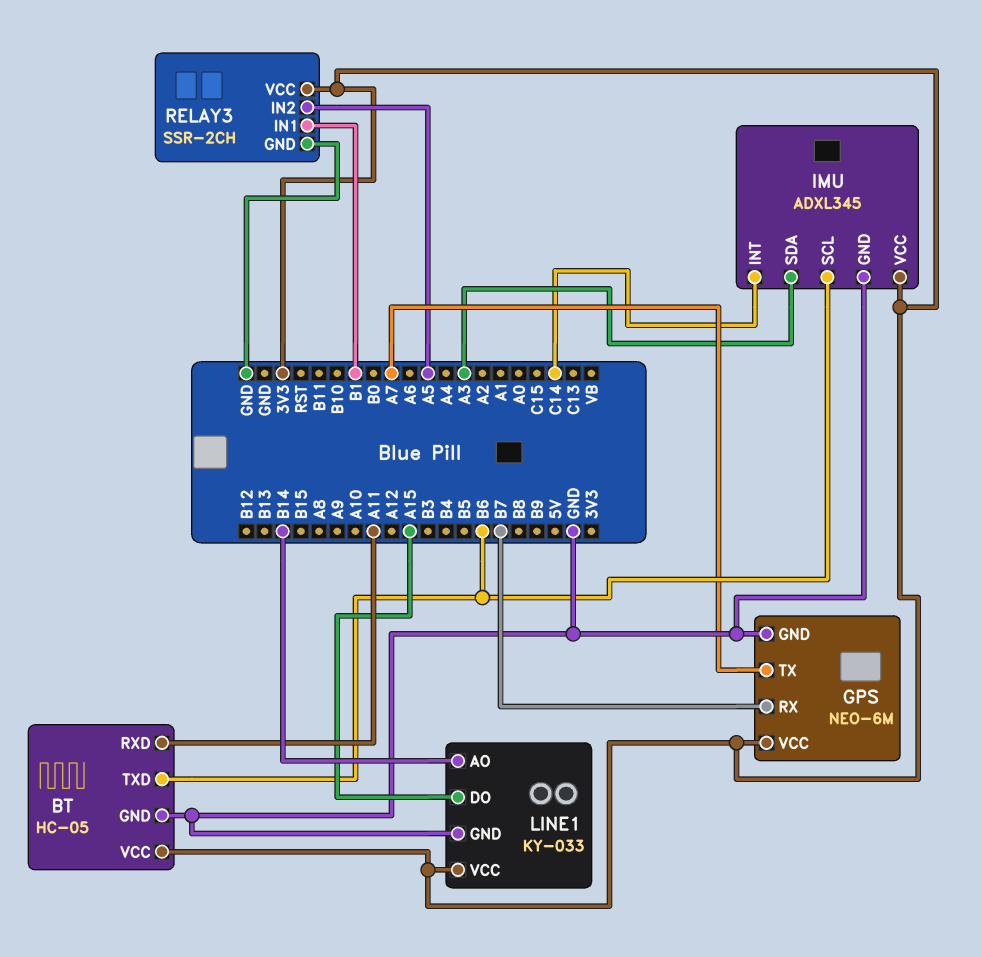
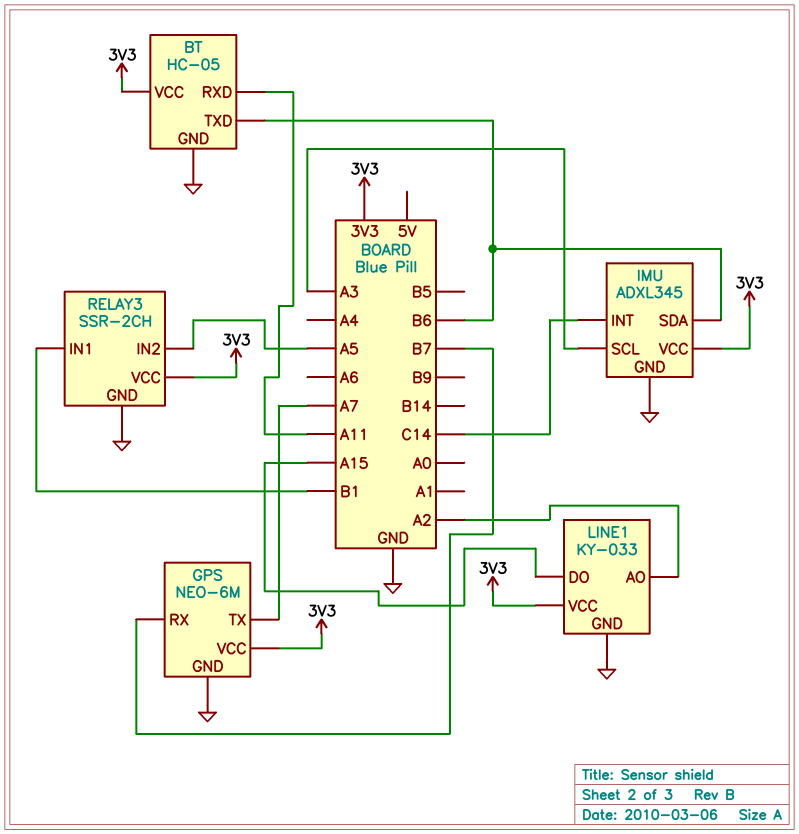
IMU pin SCL: B6 -> A3
IMU pin SDA: A3 -> B6
LINE1 pin AO: B14 -> A2

